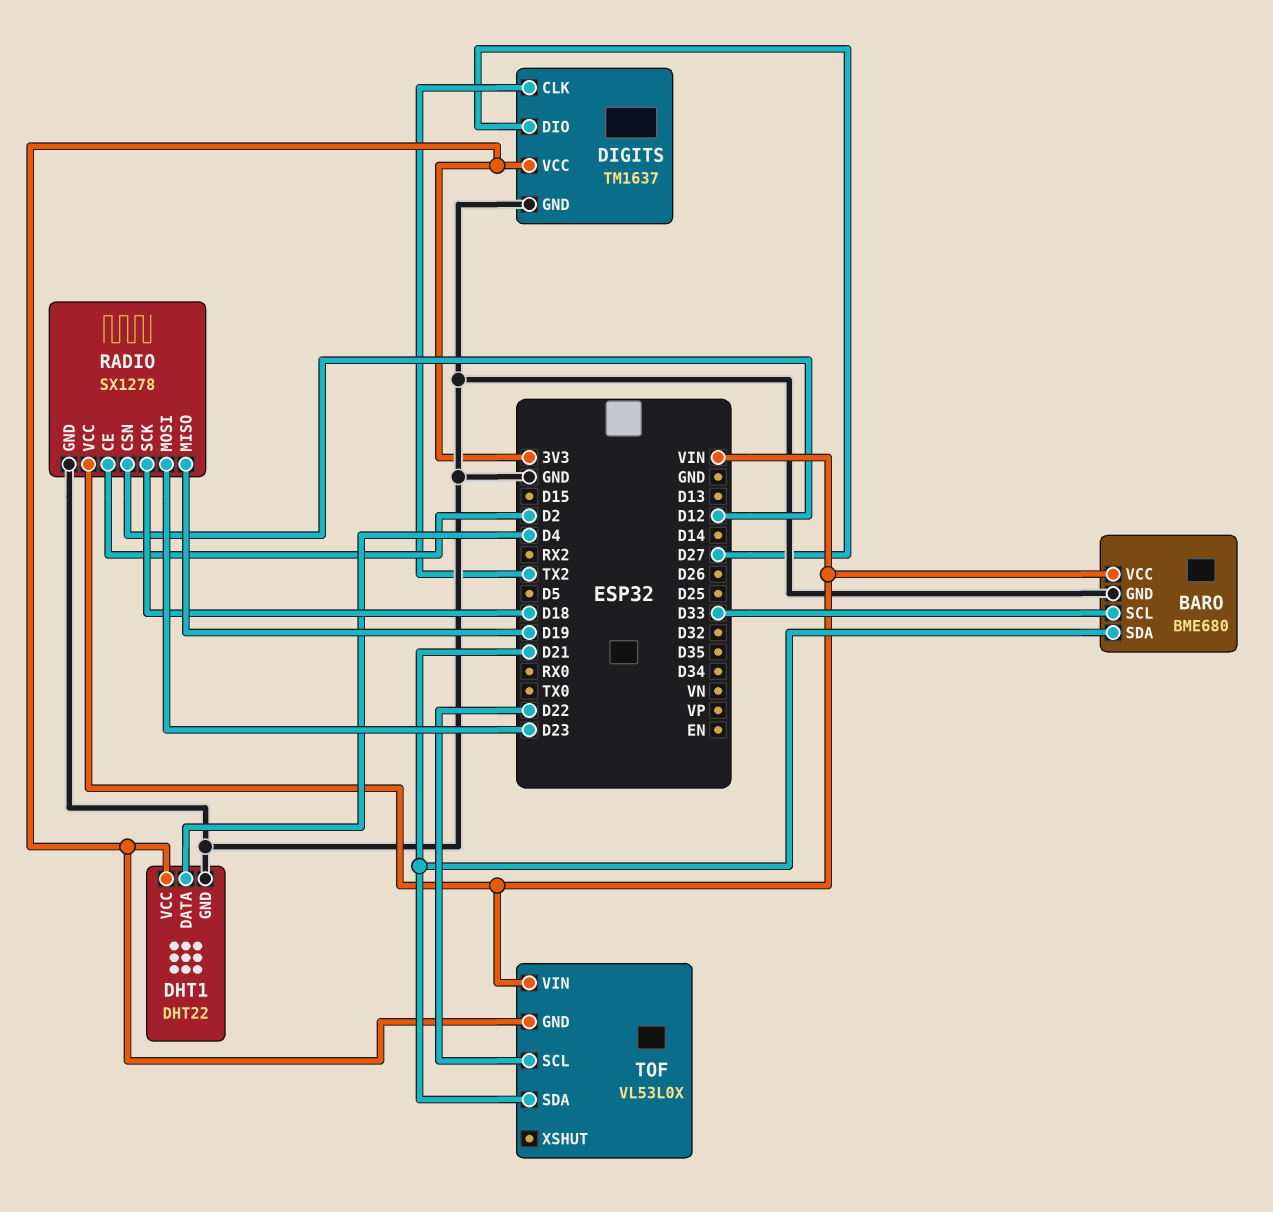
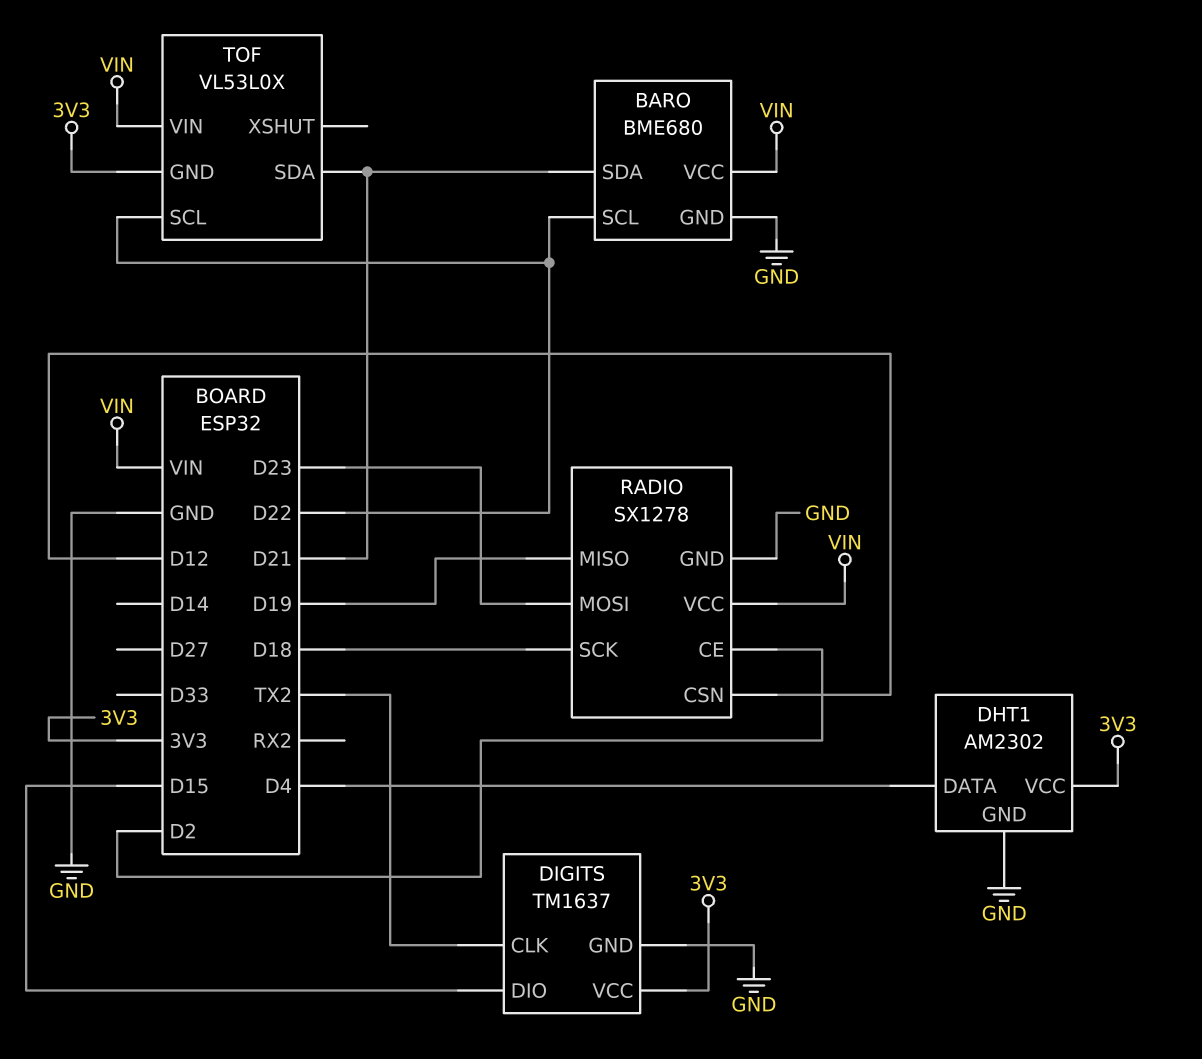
BARO pin SCL: D33 -> D22
DHT1: DHT22 -> AM2302
DIGITS pin DIO: D27 -> D15

